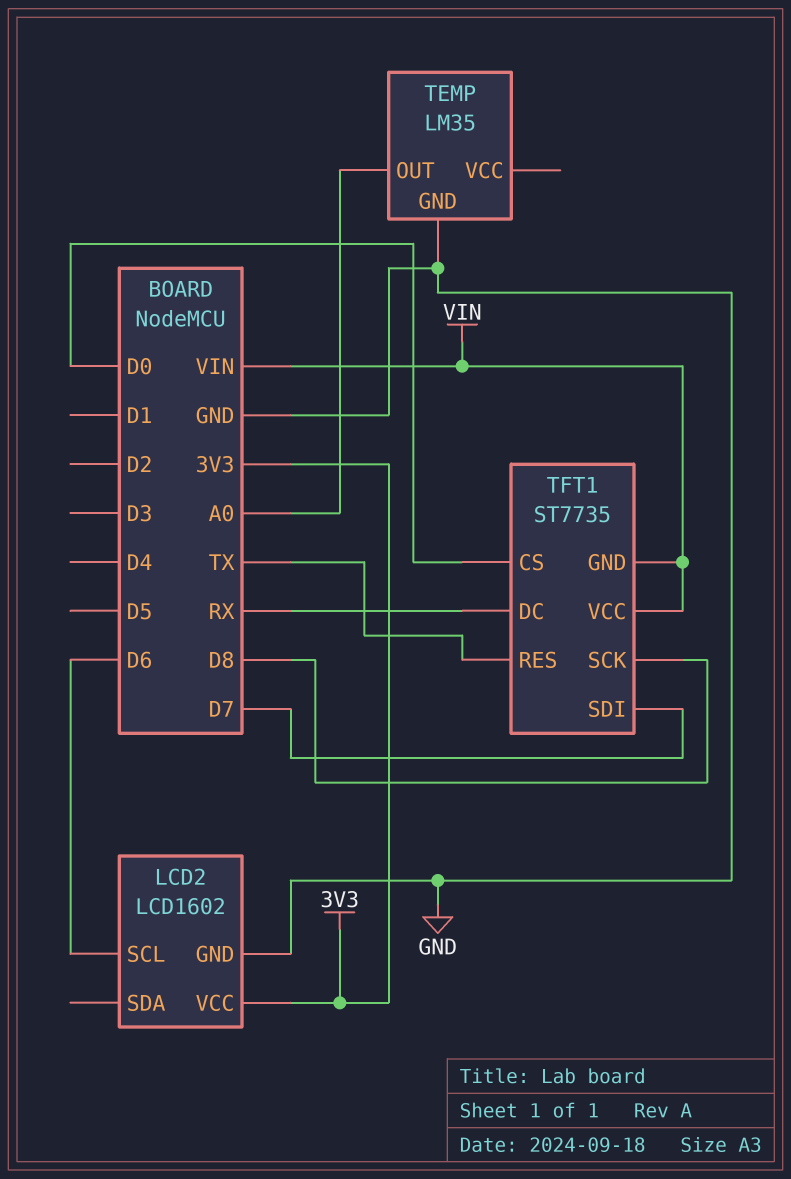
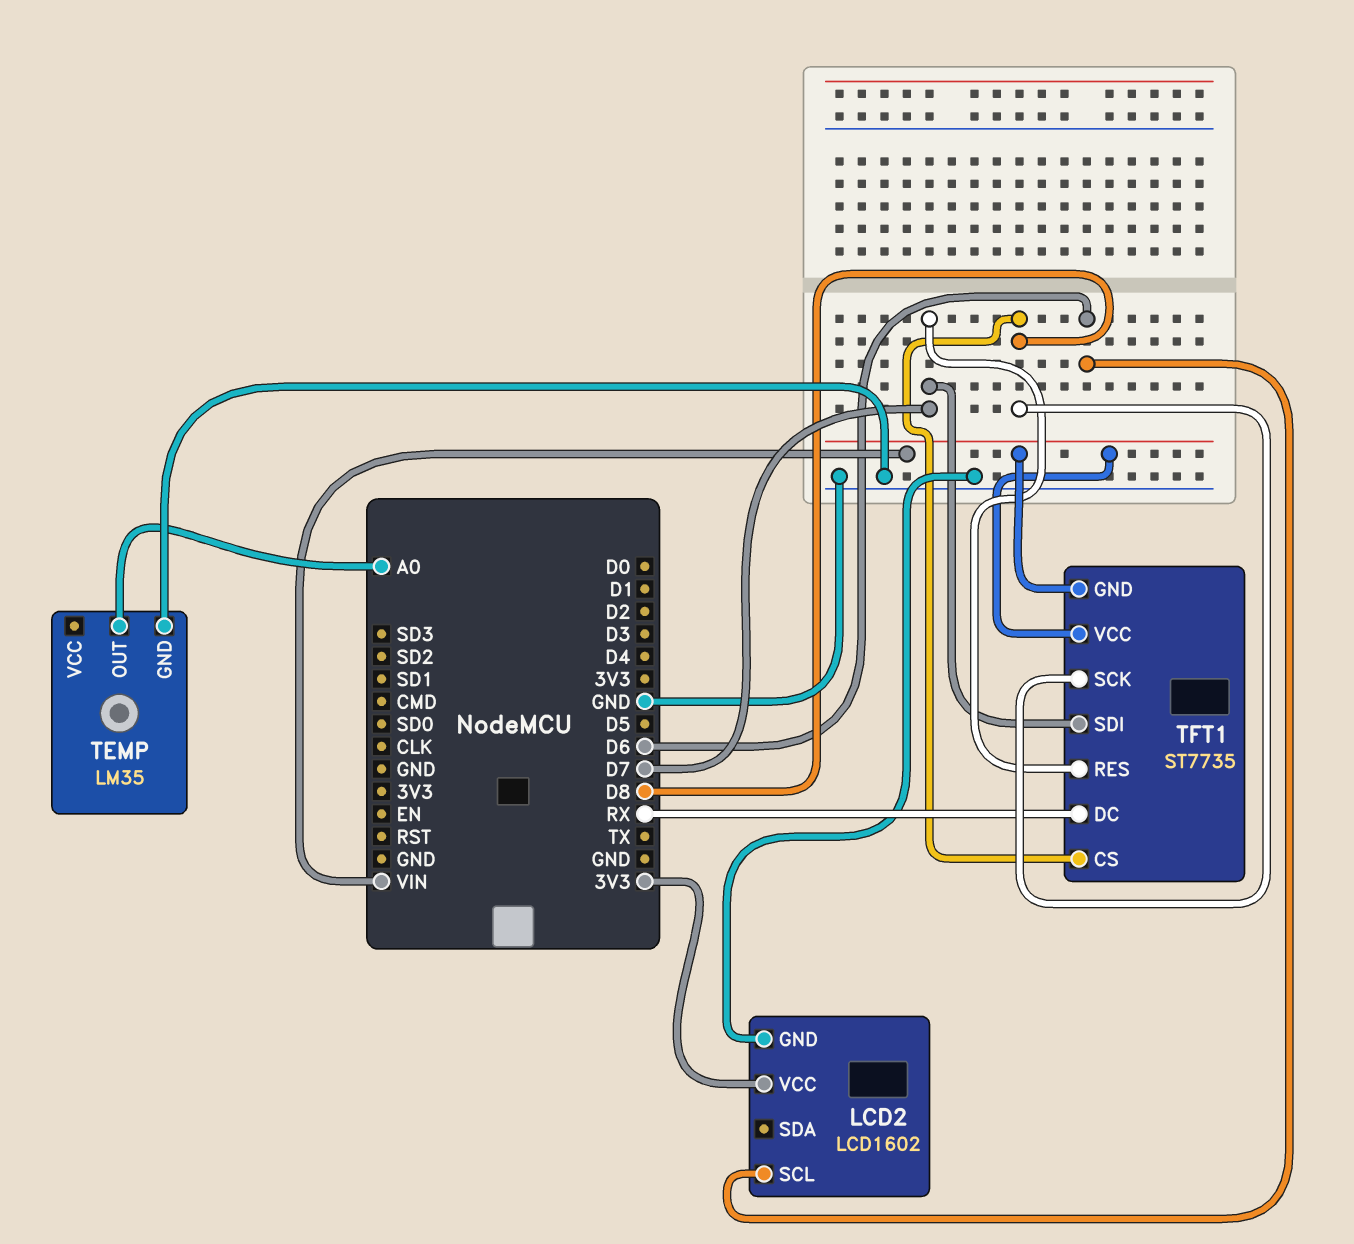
TFT1 pin CS: D0 -> D8
TFT1 pin RES: TX -> D7

